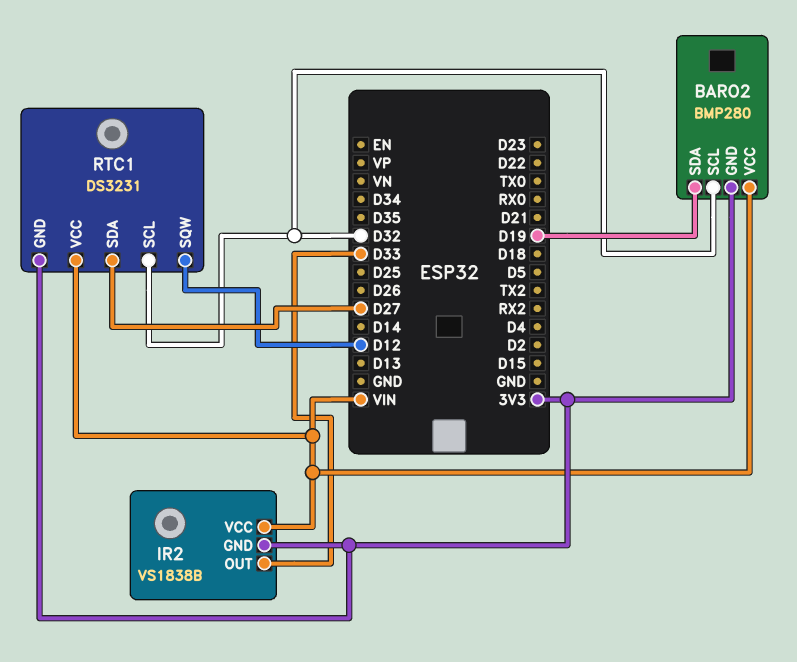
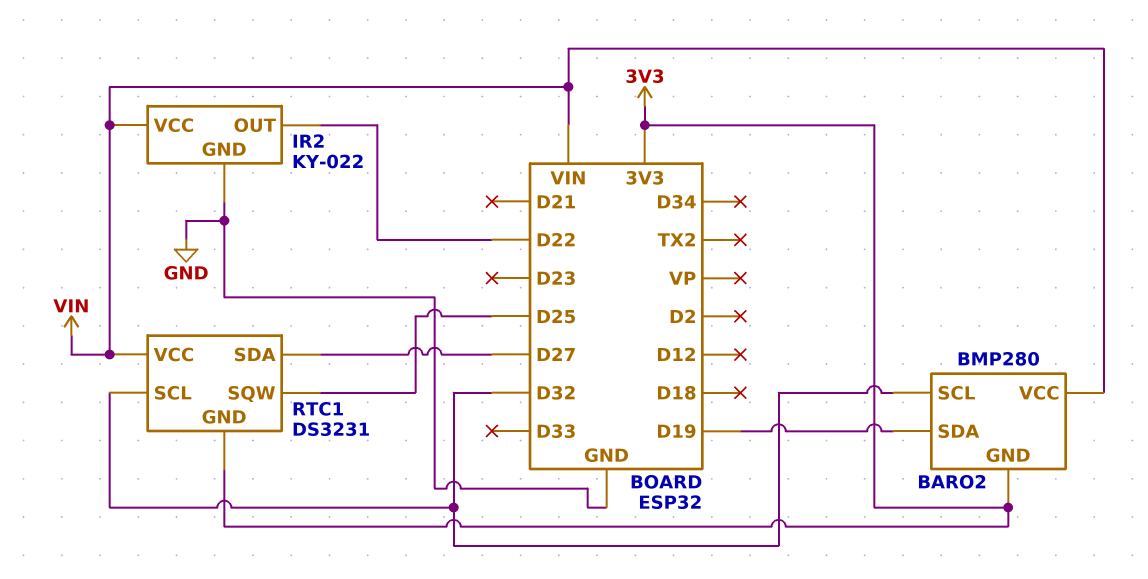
IR2: VS1838B -> KY-022
IR2 pin GND: 3V3 -> GND
IR2 pin OUT: D33 -> D22
RTC1 pin SQW: D12 -> D25

